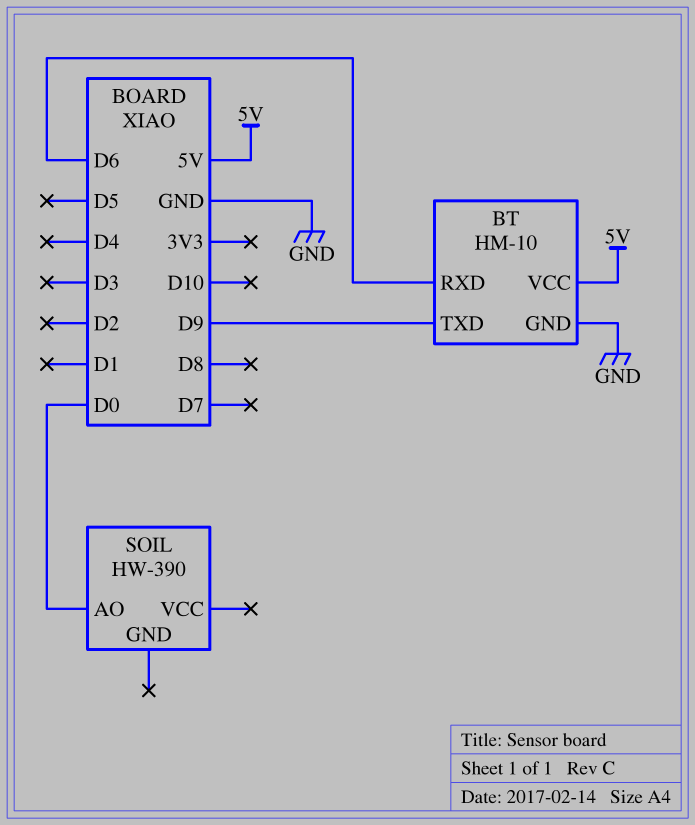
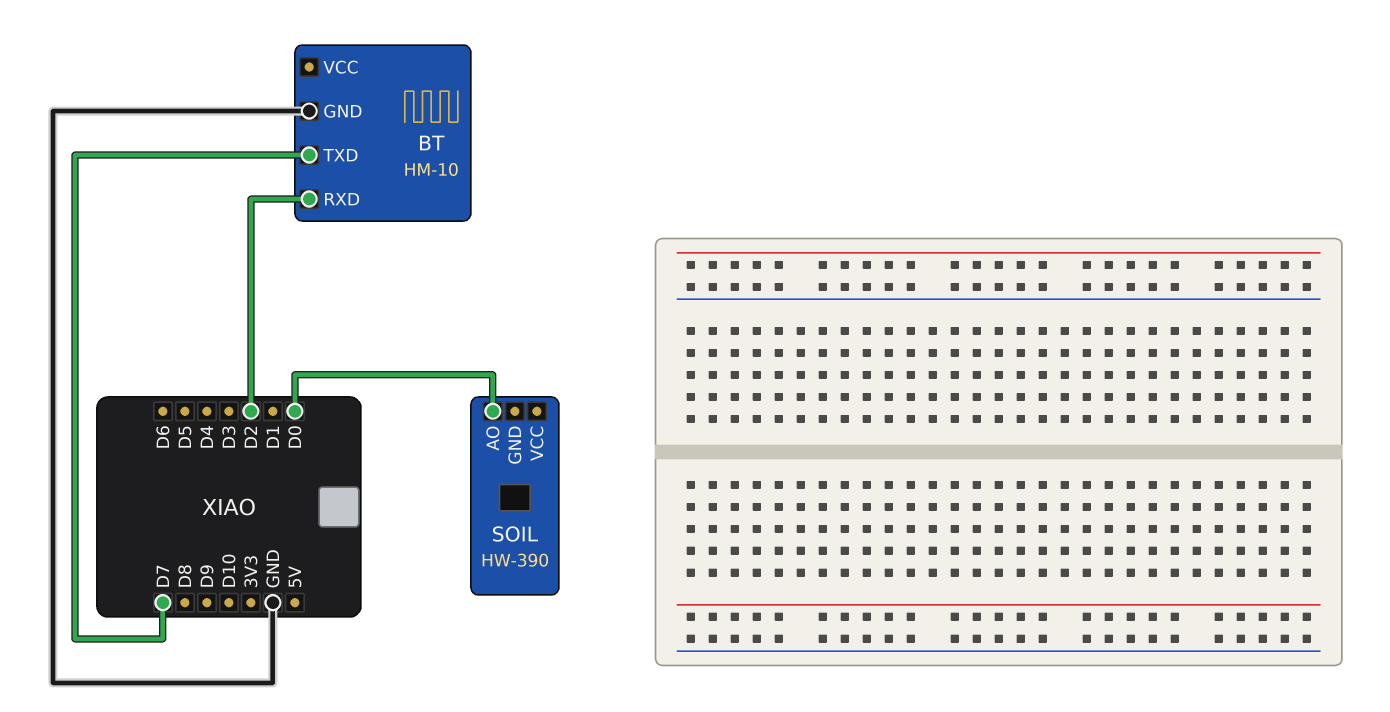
BT pin RXD: D6 -> D2
BT pin TXD: D9 -> D7
BT pin VCC: 5V -> none

